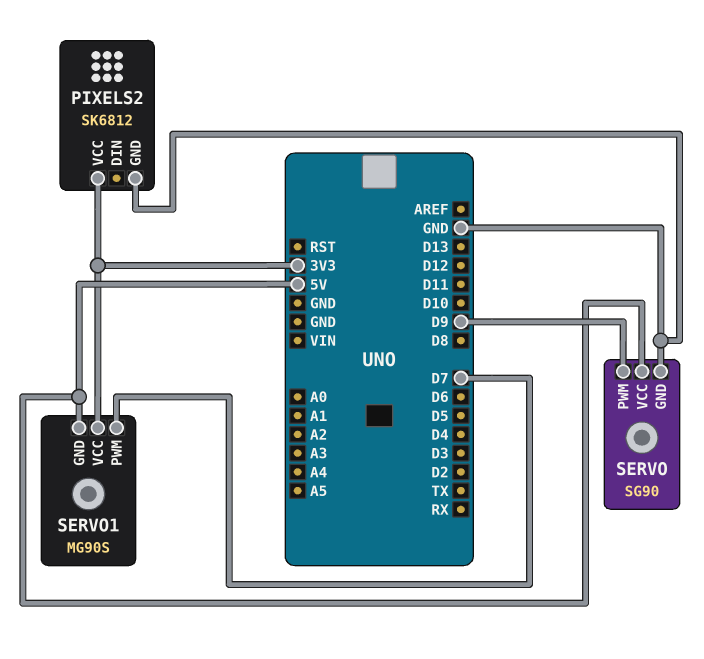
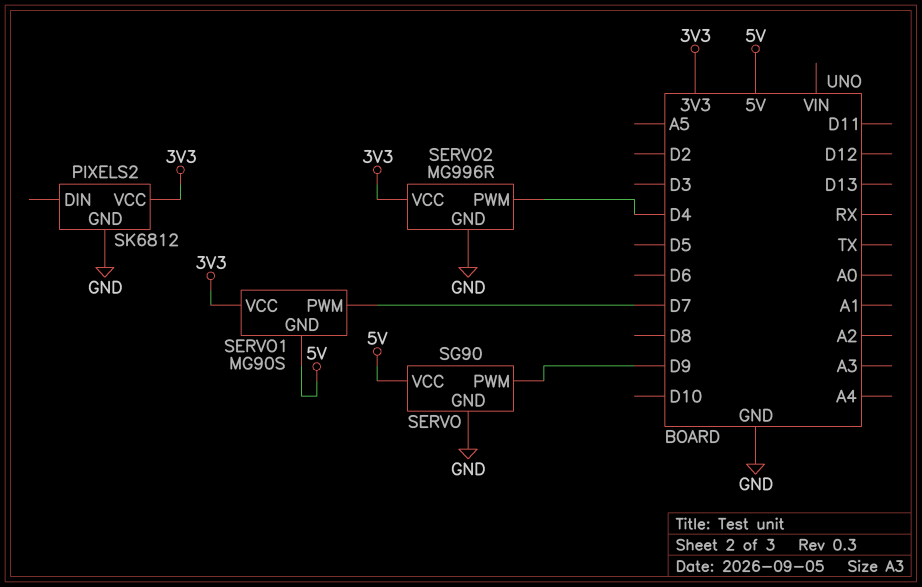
SERVO2: none -> MG996R
SERVO2 pin GND: none -> GND
SERVO2 pin PWM: none -> D4
SERVO2 pin VCC: none -> 3V3

